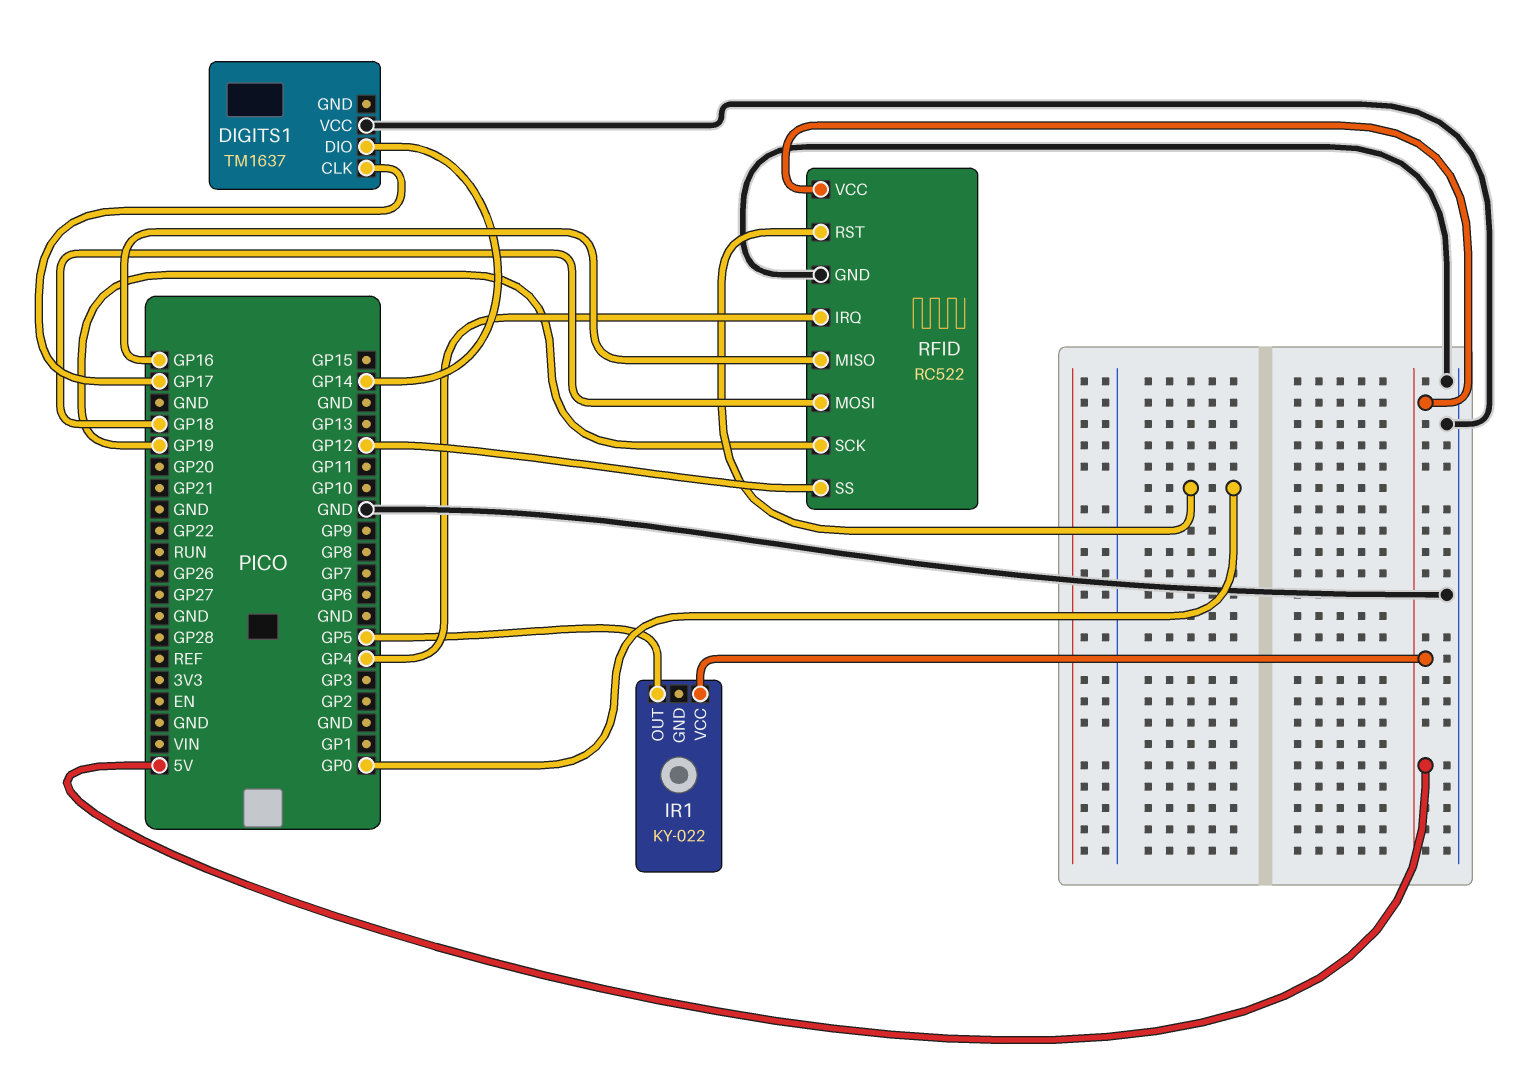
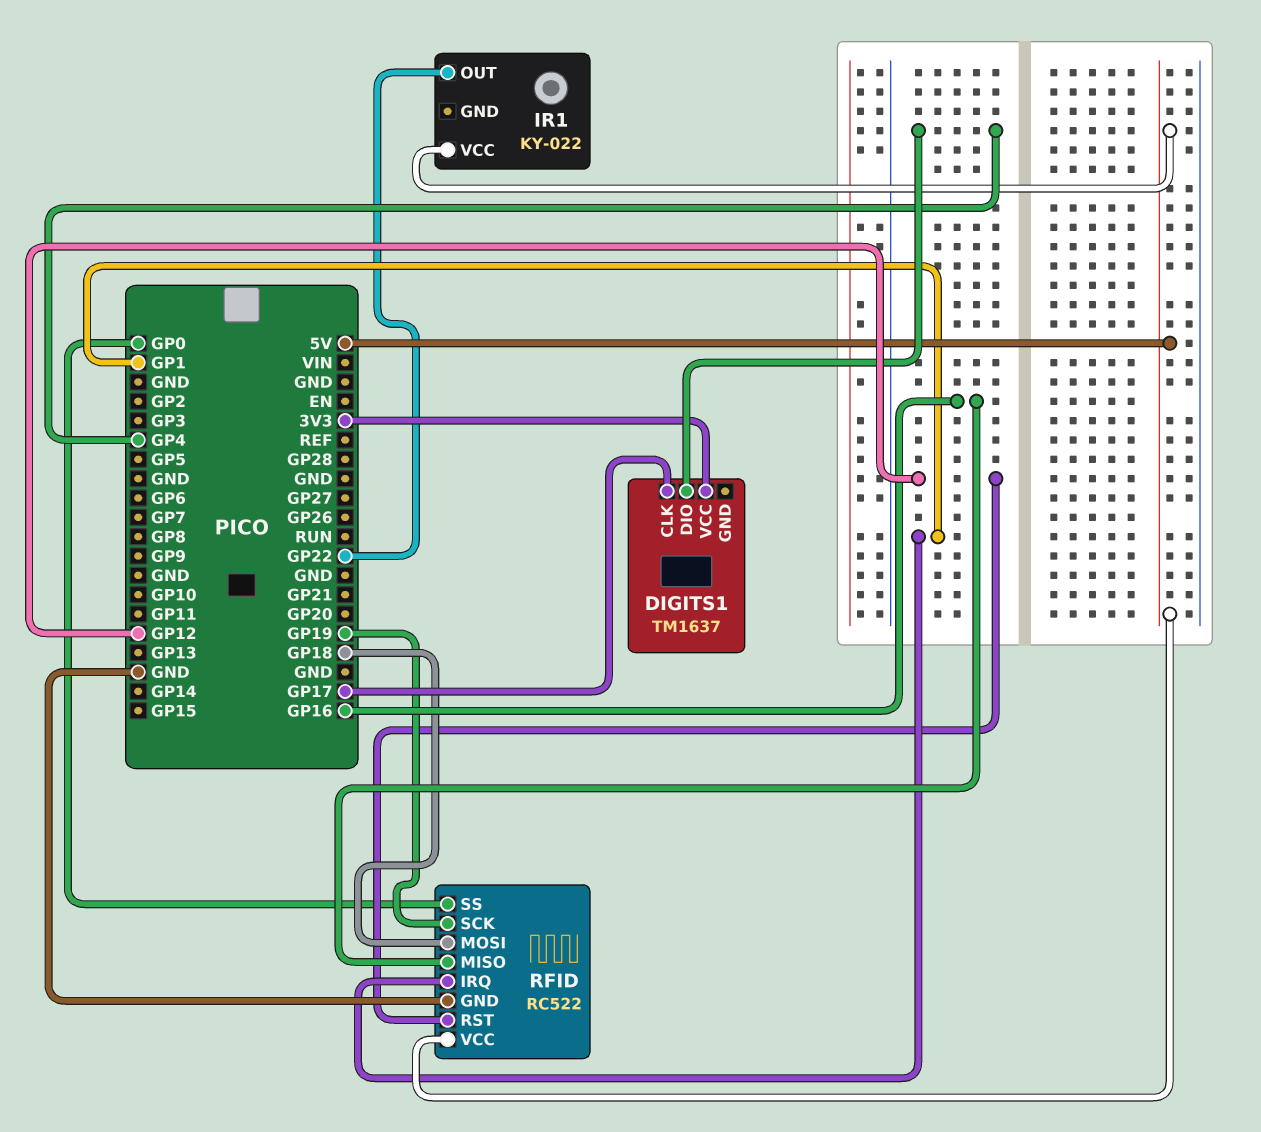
DIGITS1 pin DIO: GP14 -> GP4
DIGITS1 pin VCC: GND -> 3V3
IR1 pin OUT: GP5 -> GP22
RFID pin IRQ: GP4 -> GP1
RFID pin RST: GP0 -> GP12
RFID pin SS: GP12 -> GP0

